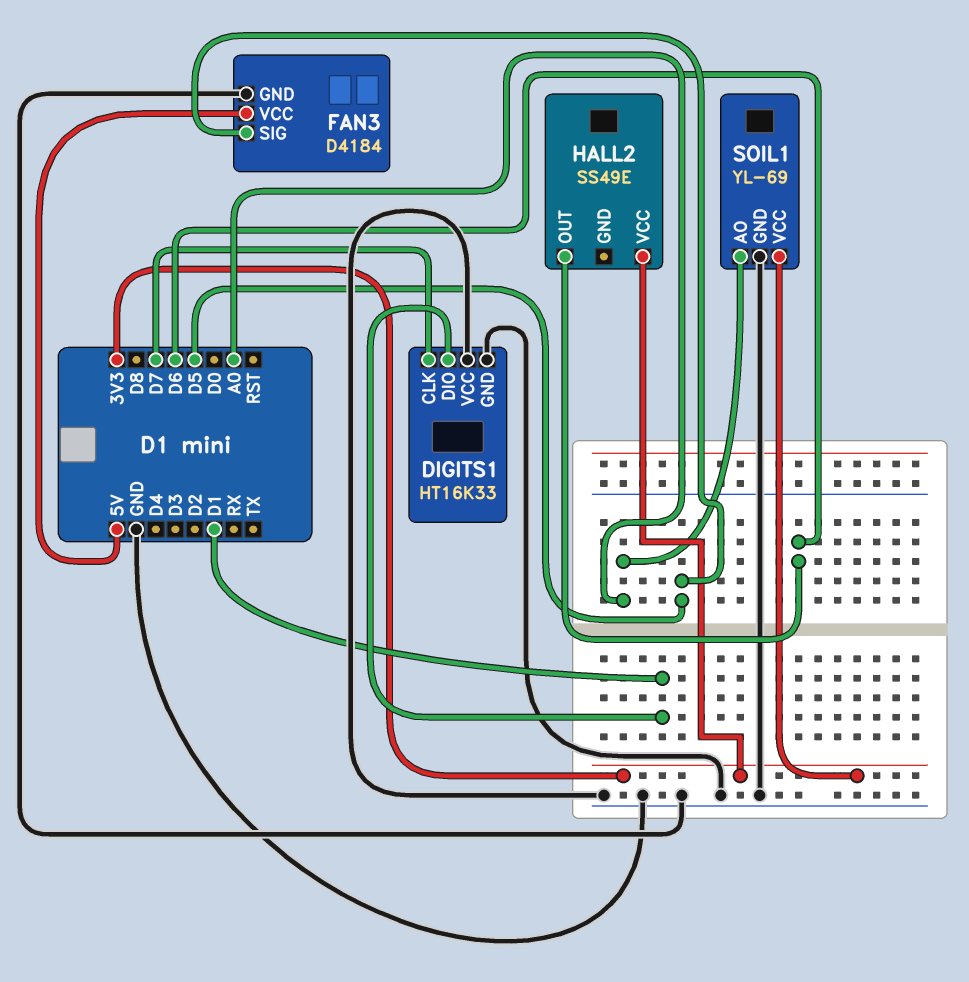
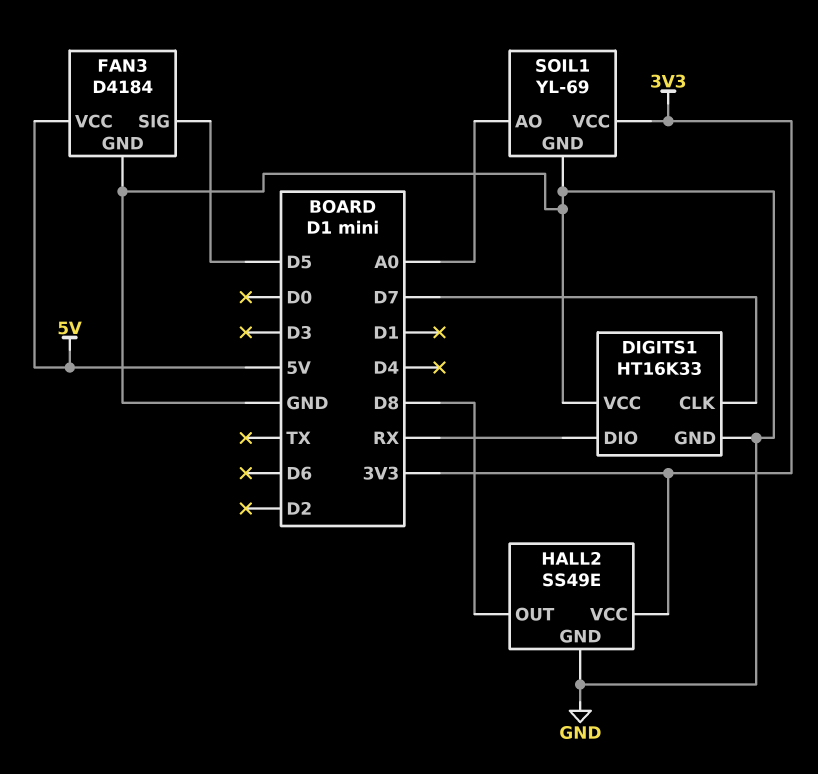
DIGITS1 pin DIO: D1 -> RX
HALL2 pin GND: none -> GND
HALL2 pin OUT: D6 -> D8

